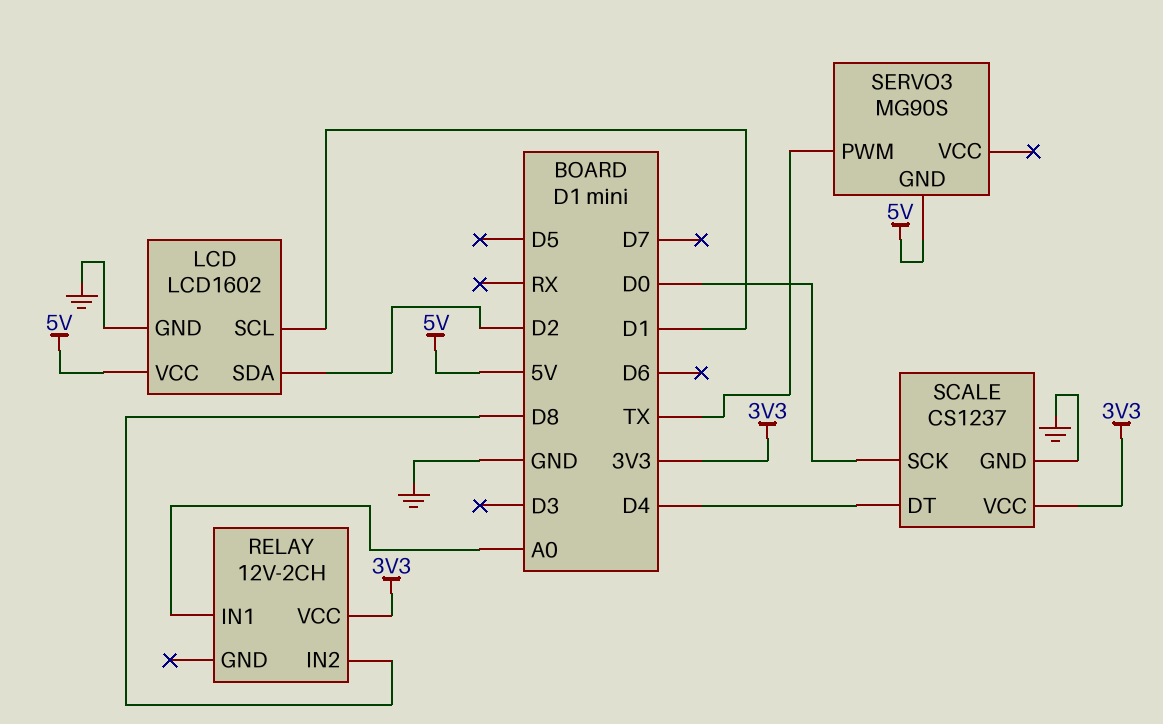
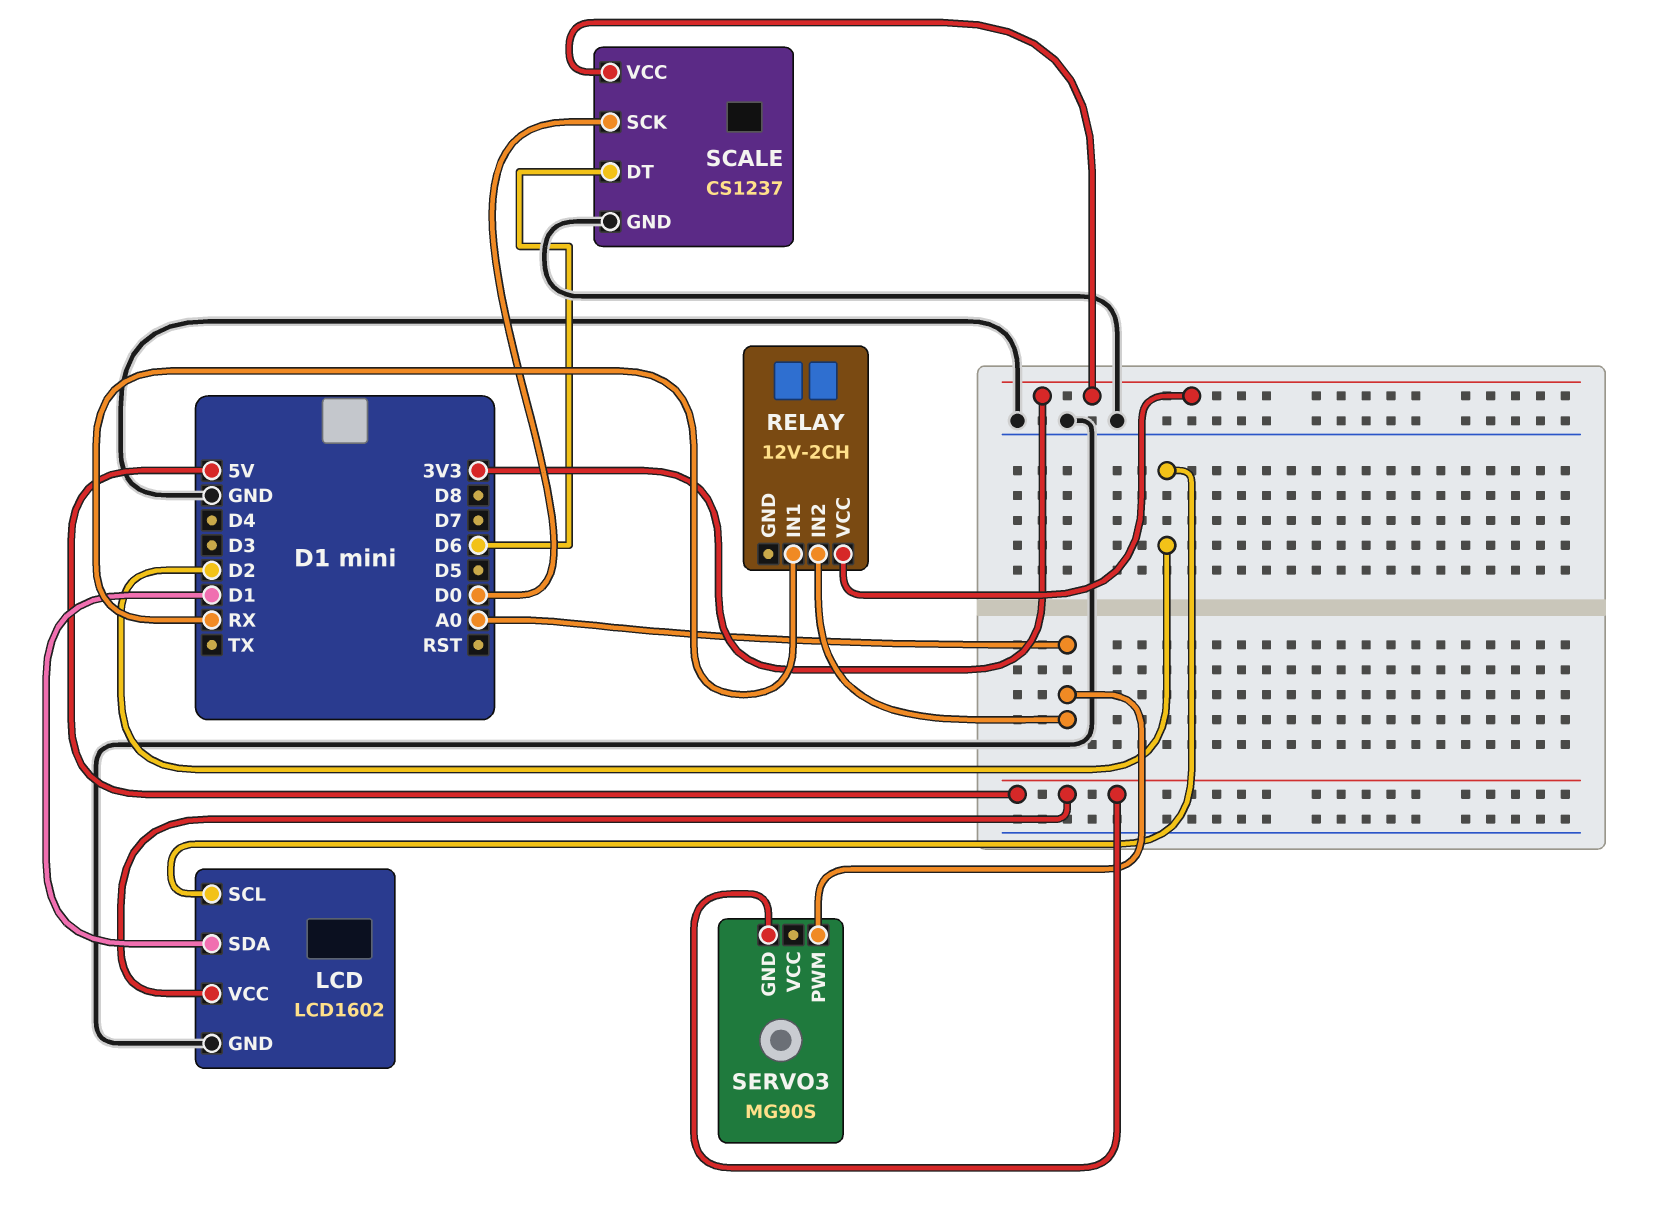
LCD pin SCL: D1 -> D2
LCD pin SDA: D2 -> D1
RELAY pin IN1: A0 -> RX
RELAY pin IN2: D8 -> A0
SCALE pin DT: D4 -> D6
SERVO3 pin PWM: TX -> A0

